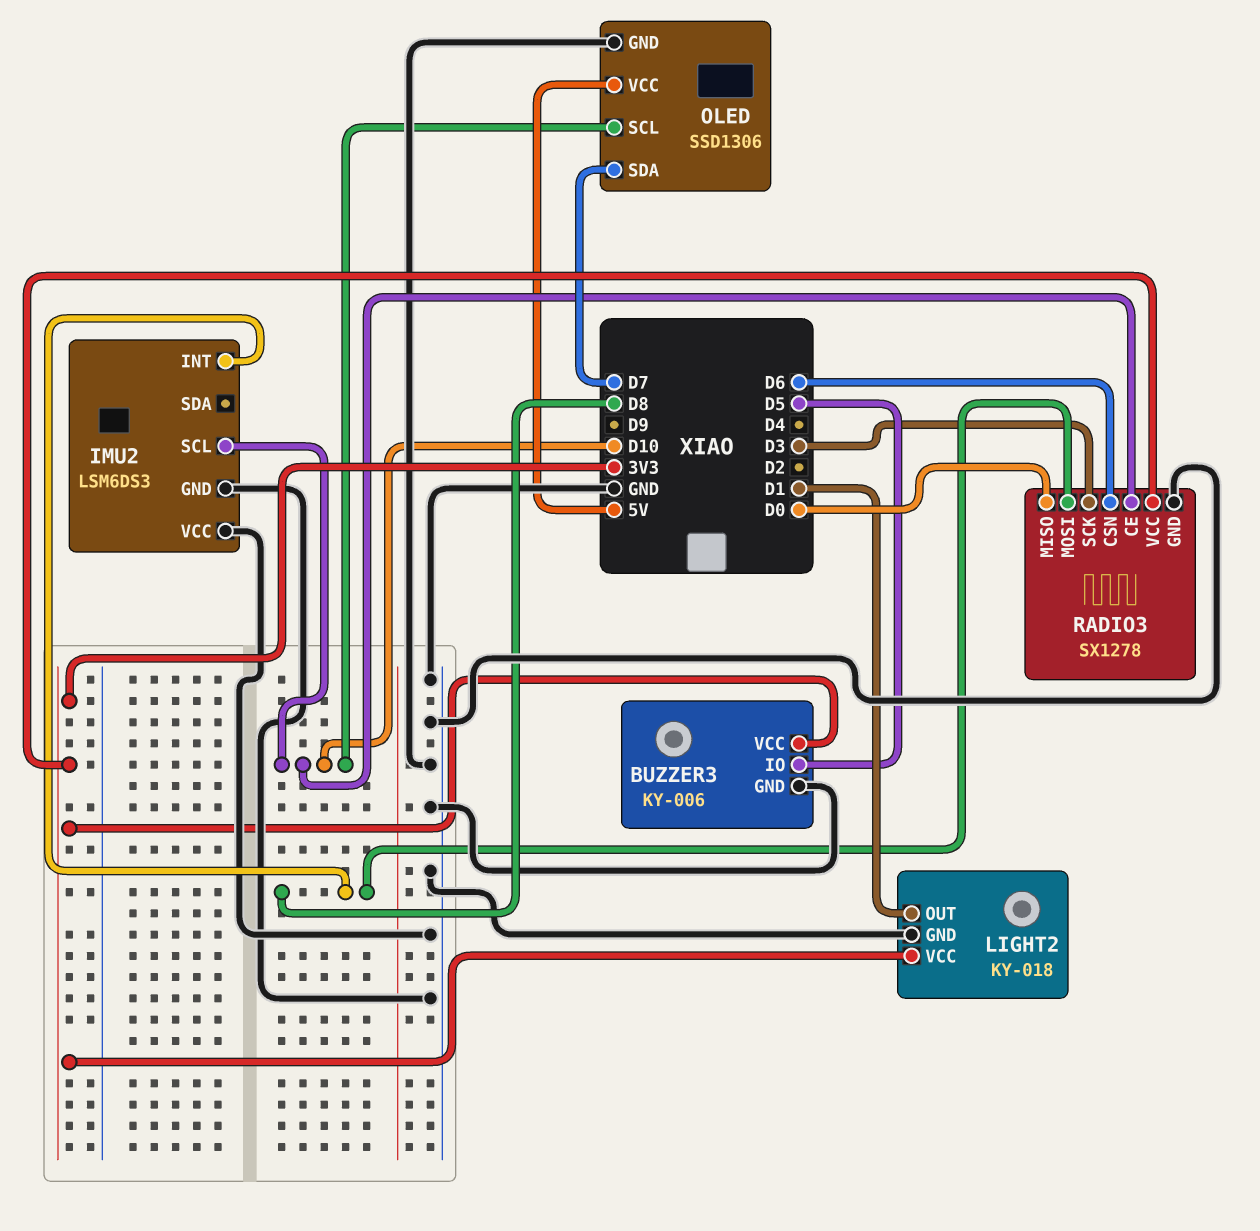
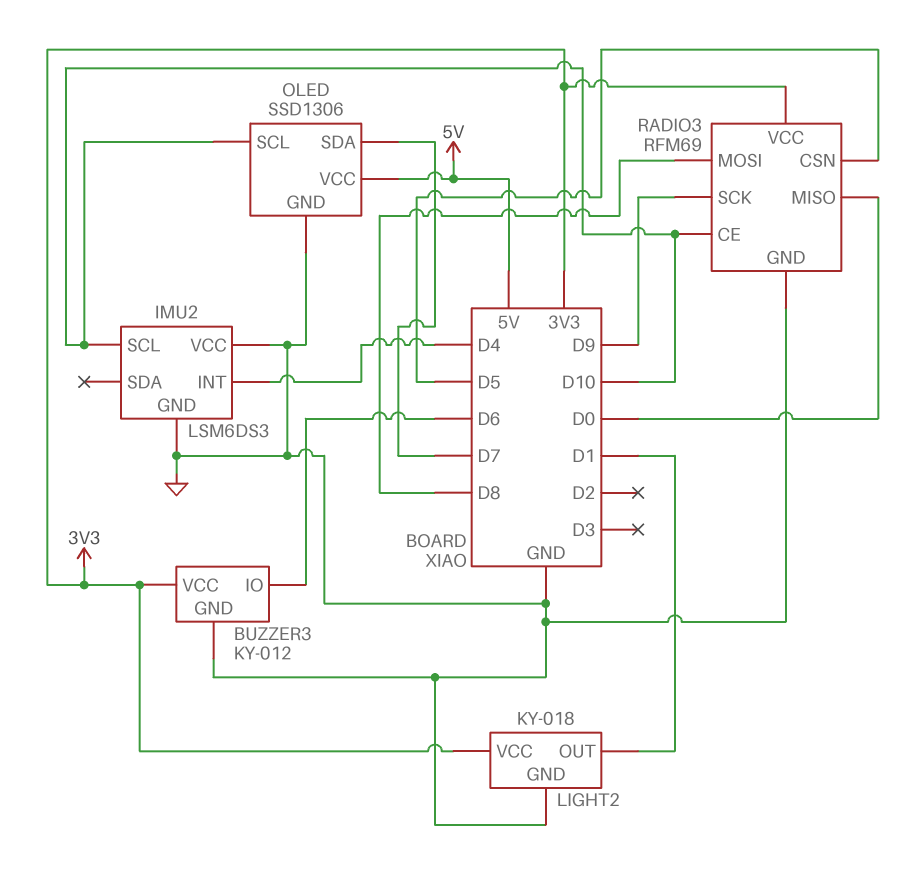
BUZZER3: KY-006 -> KY-012
BUZZER3 pin IO: D5 -> D6
IMU2 pin INT: D8 -> D4
RADIO3: SX1278 -> RFM69
RADIO3 pin CSN: D6 -> D5
RADIO3 pin SCK: D3 -> D9

